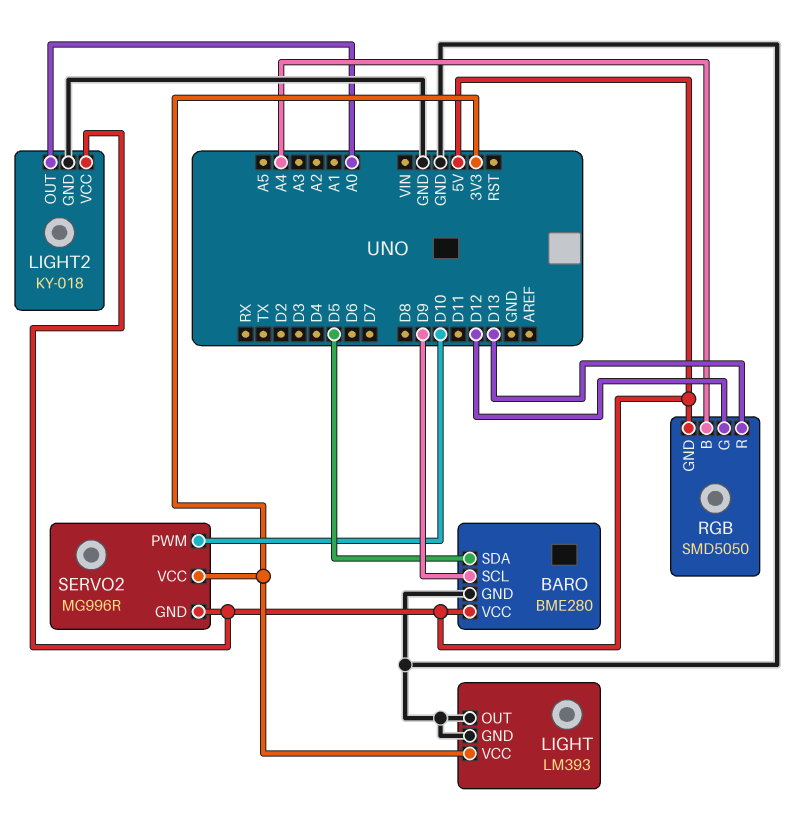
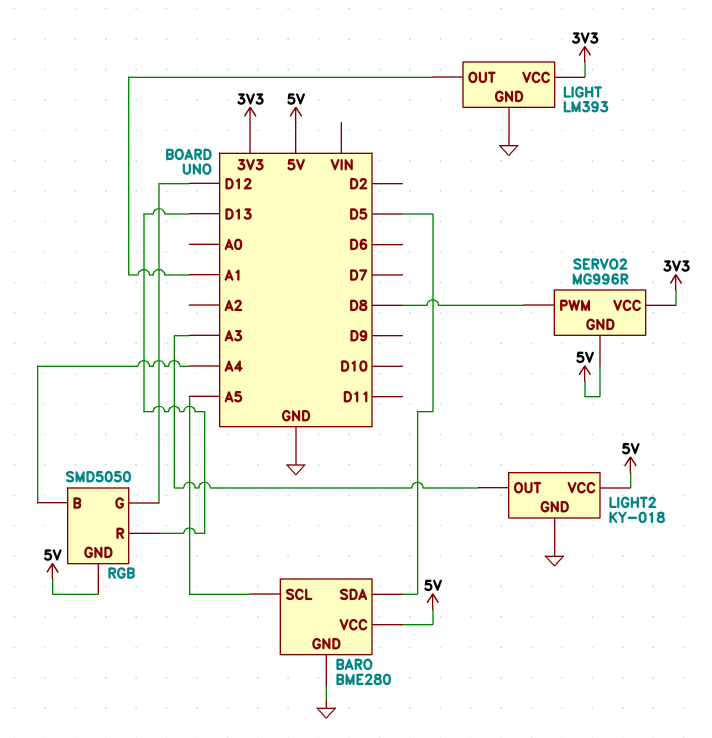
BARO pin SCL: D9 -> A5
LIGHT pin OUT: GND -> A1
LIGHT2 pin OUT: A0 -> A3
SERVO2 pin PWM: D10 -> D8

